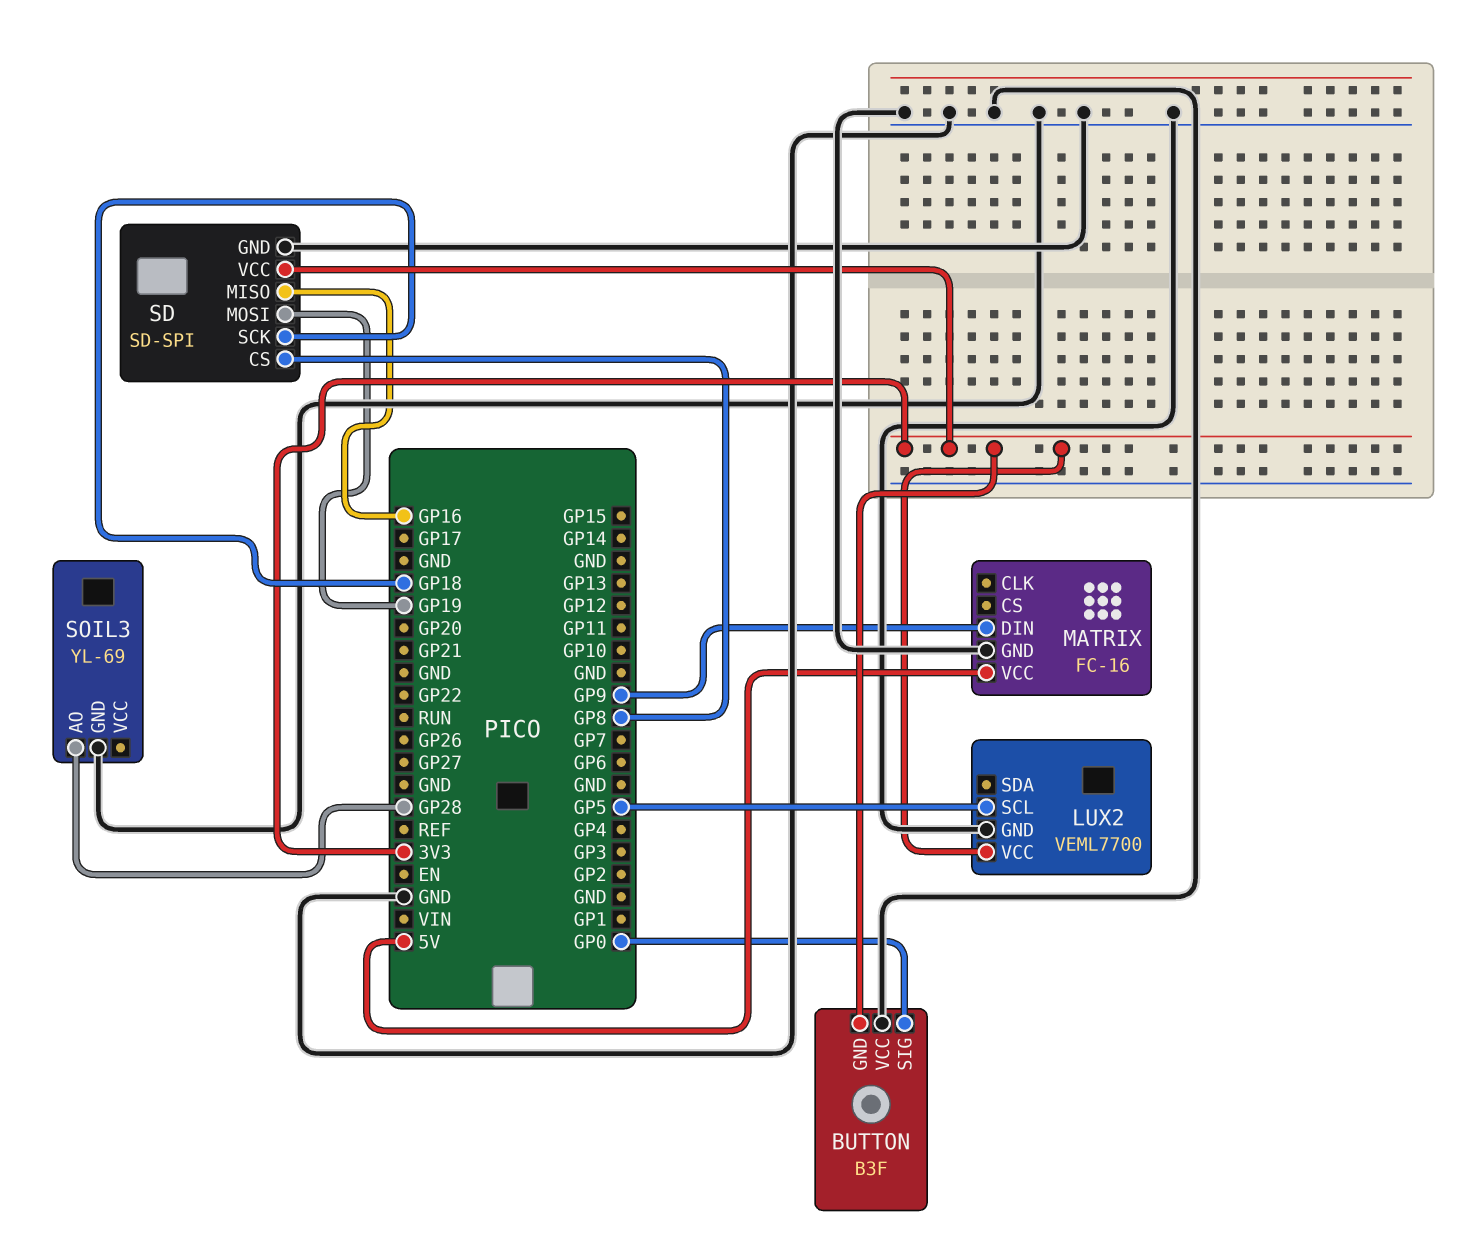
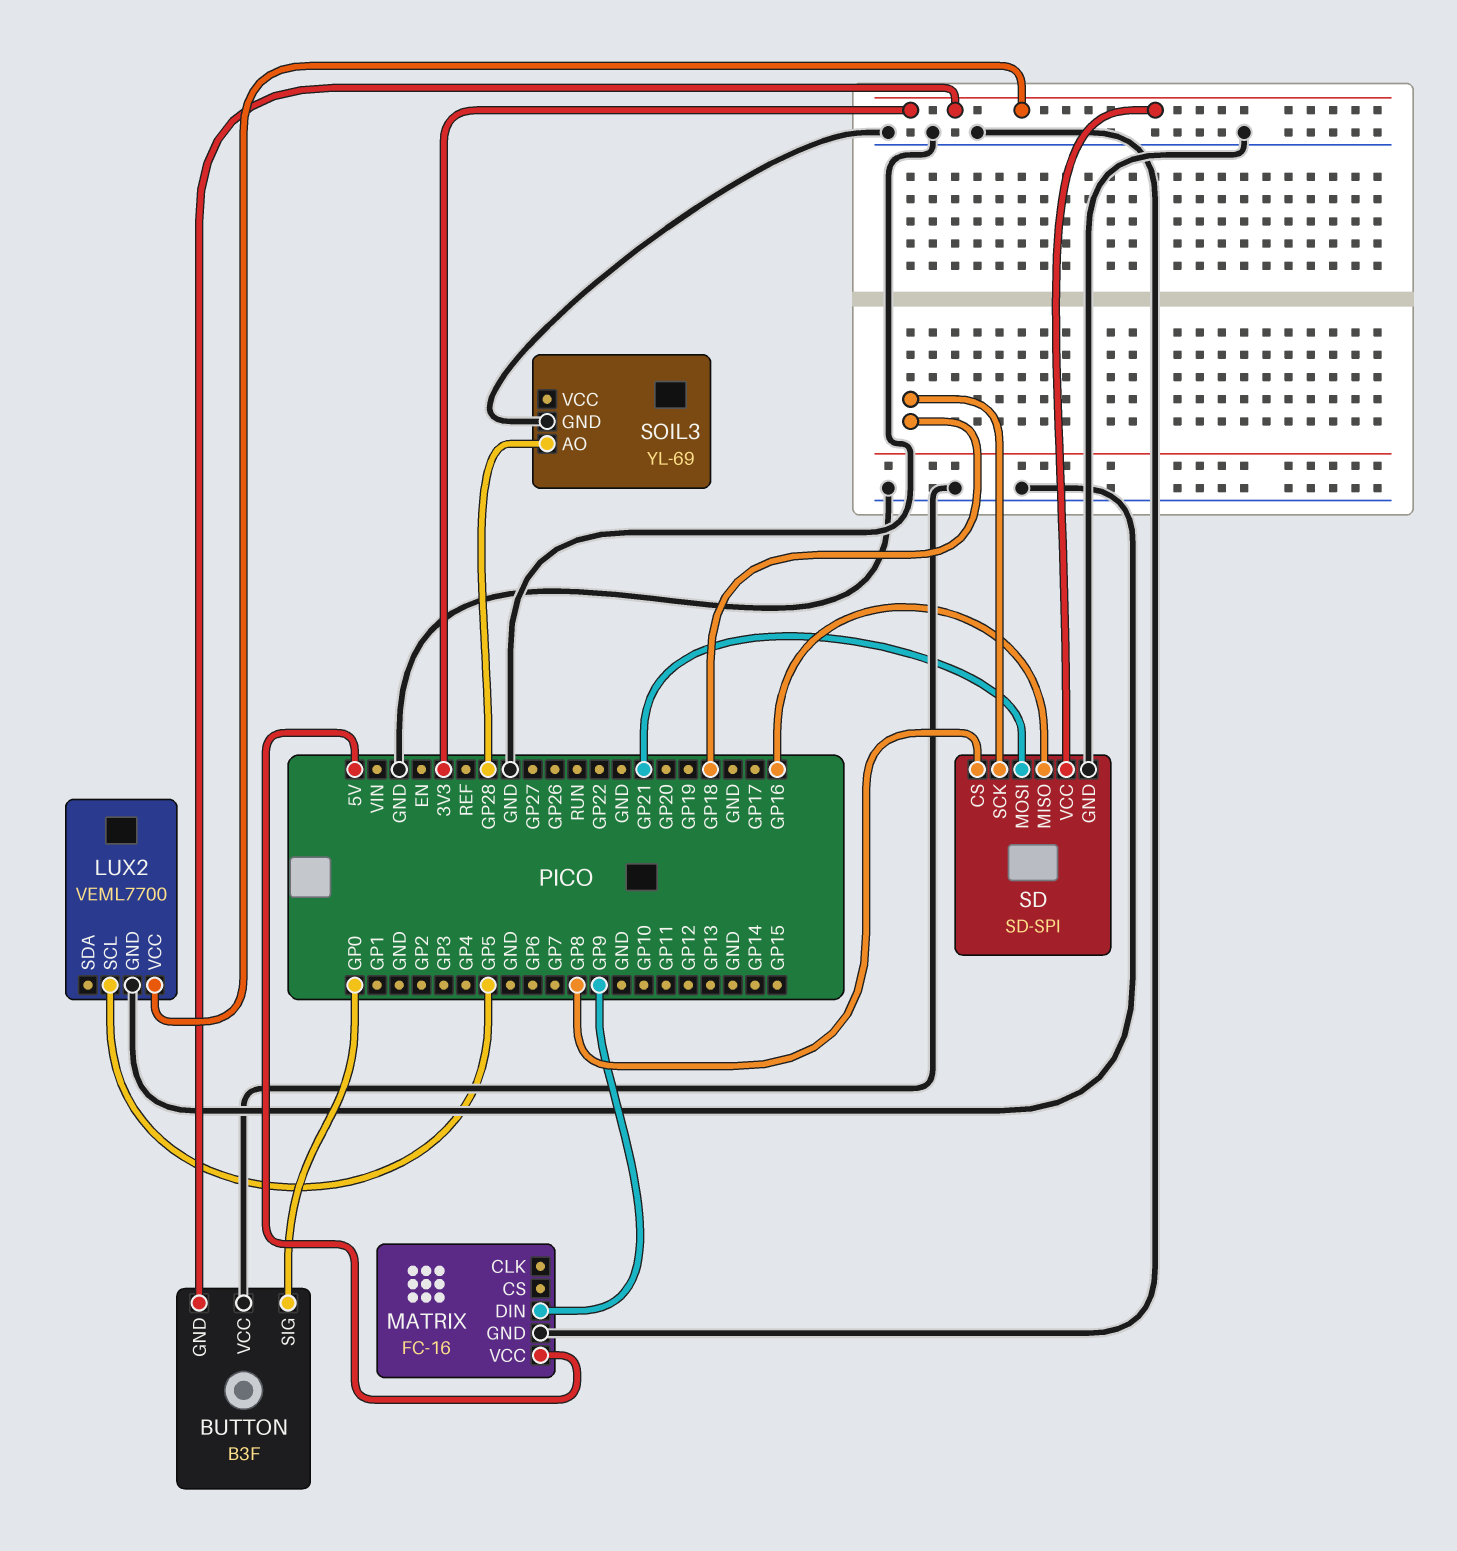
SD pin MOSI: GP19 -> GP21

